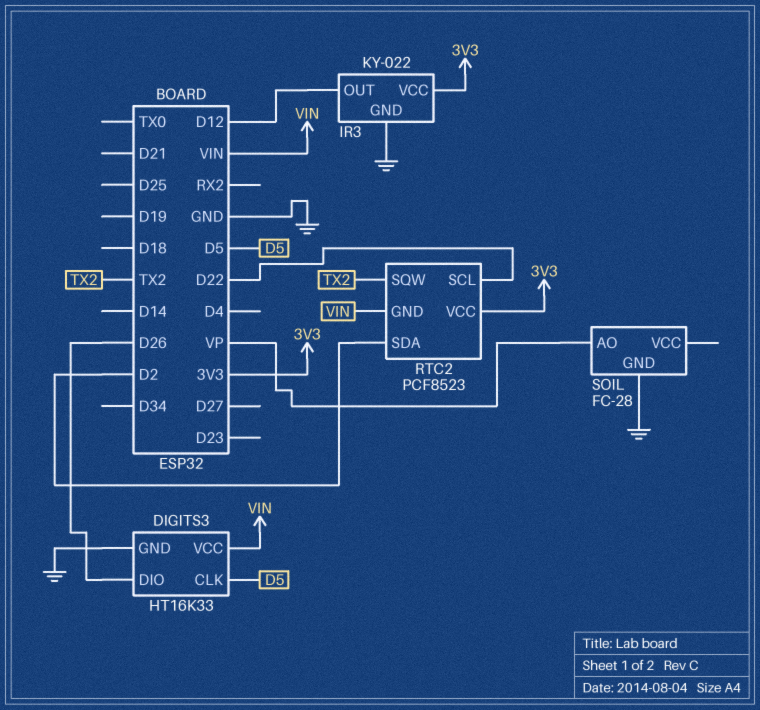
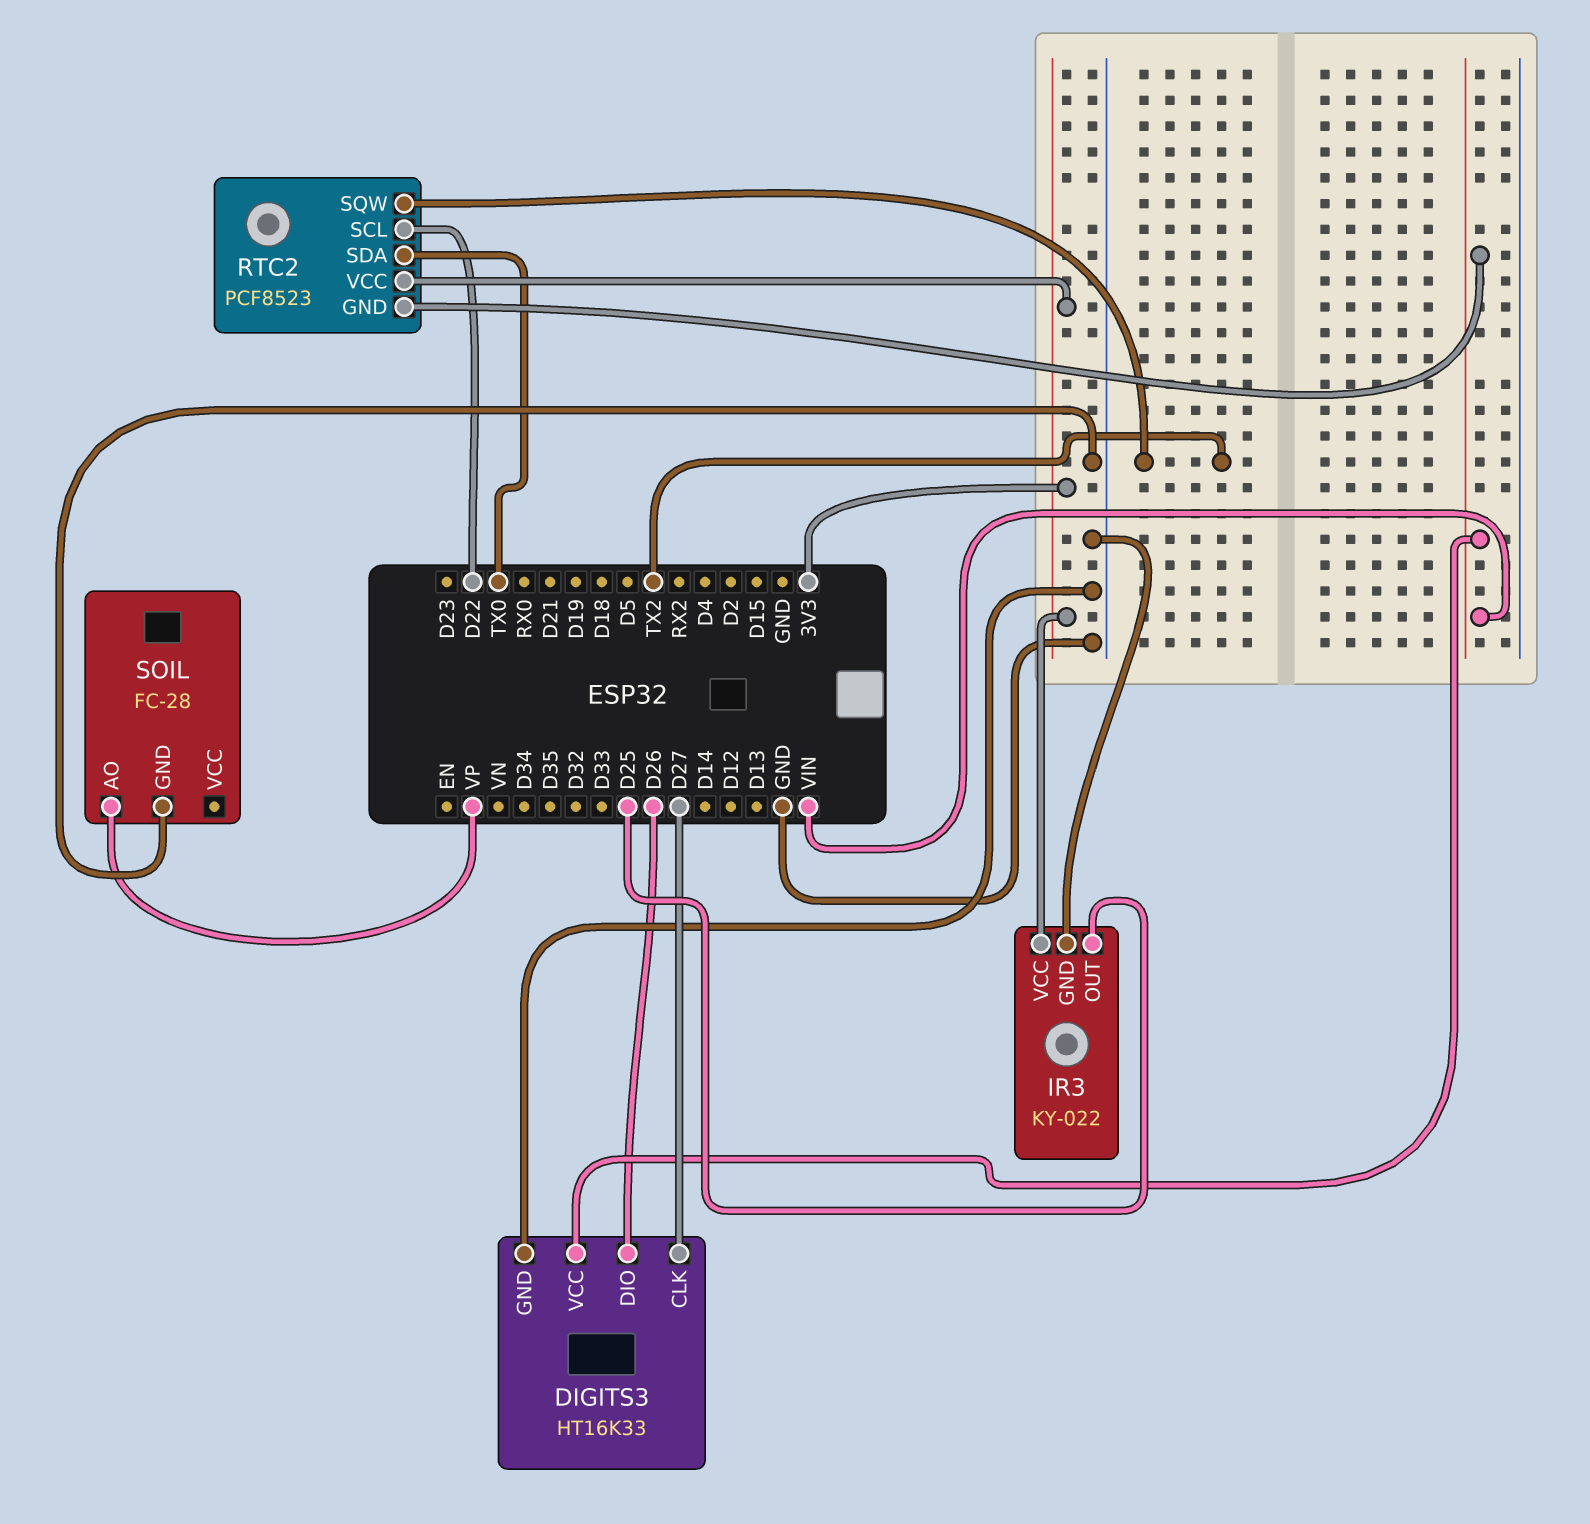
DIGITS3 pin CLK: D5 -> D27
IR3 pin OUT: D12 -> D25
RTC2 pin SDA: D2 -> TX0

